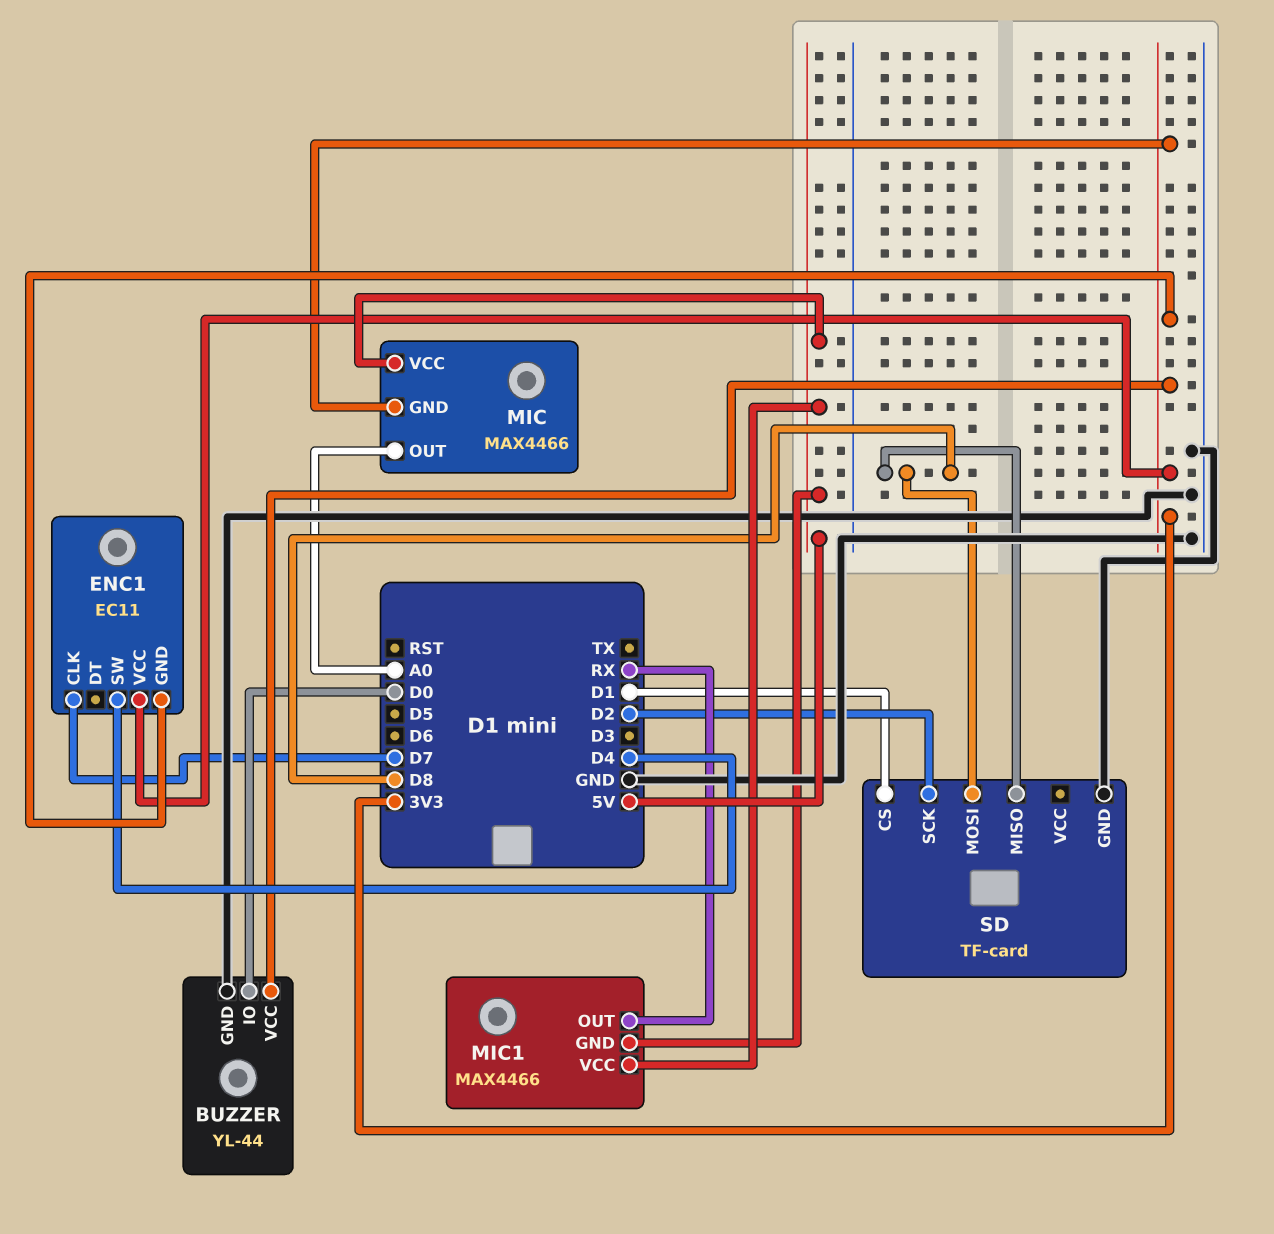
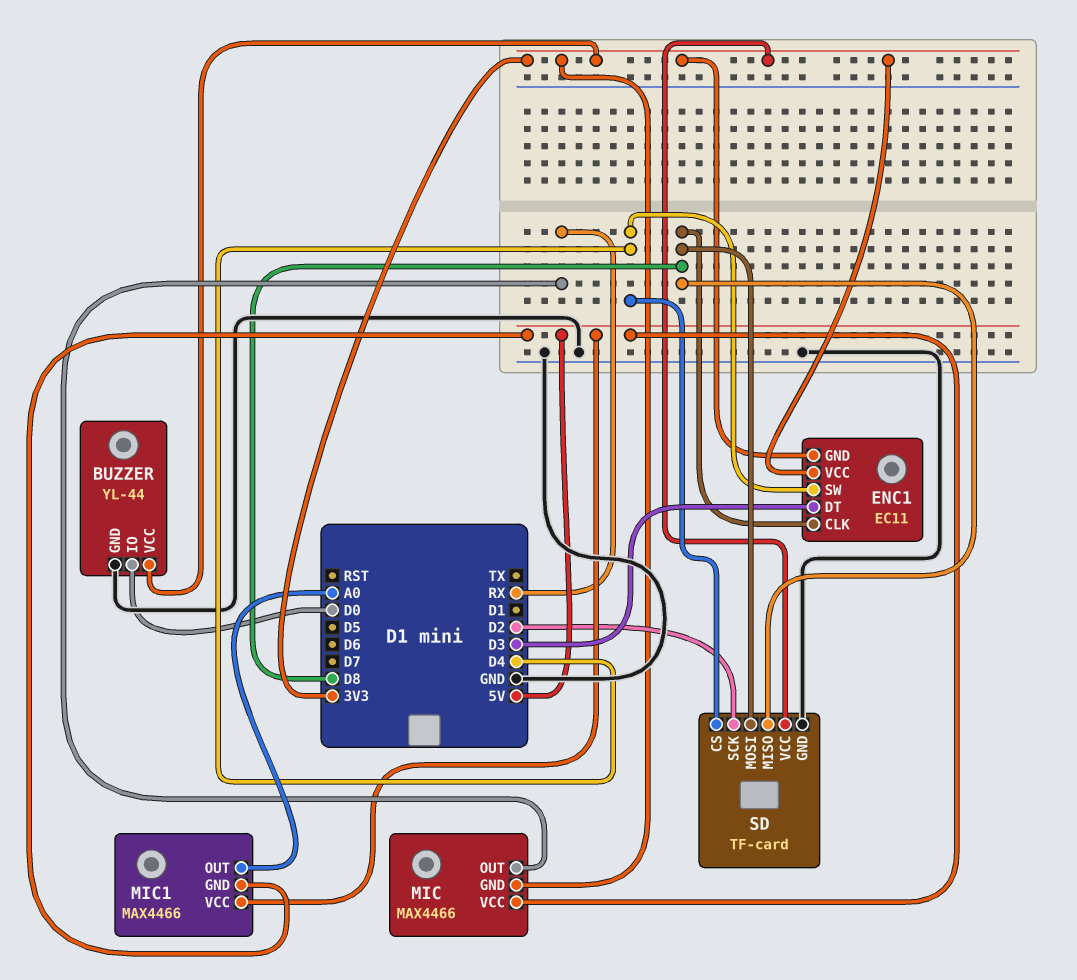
ENC1 pin CLK: D7 -> D8
ENC1 pin DT: none -> D3
MIC pin OUT: A0 -> RX
MIC1 pin OUT: RX -> A0
SD pin CS: D1 -> D4
SD pin VCC: none -> 3V3

